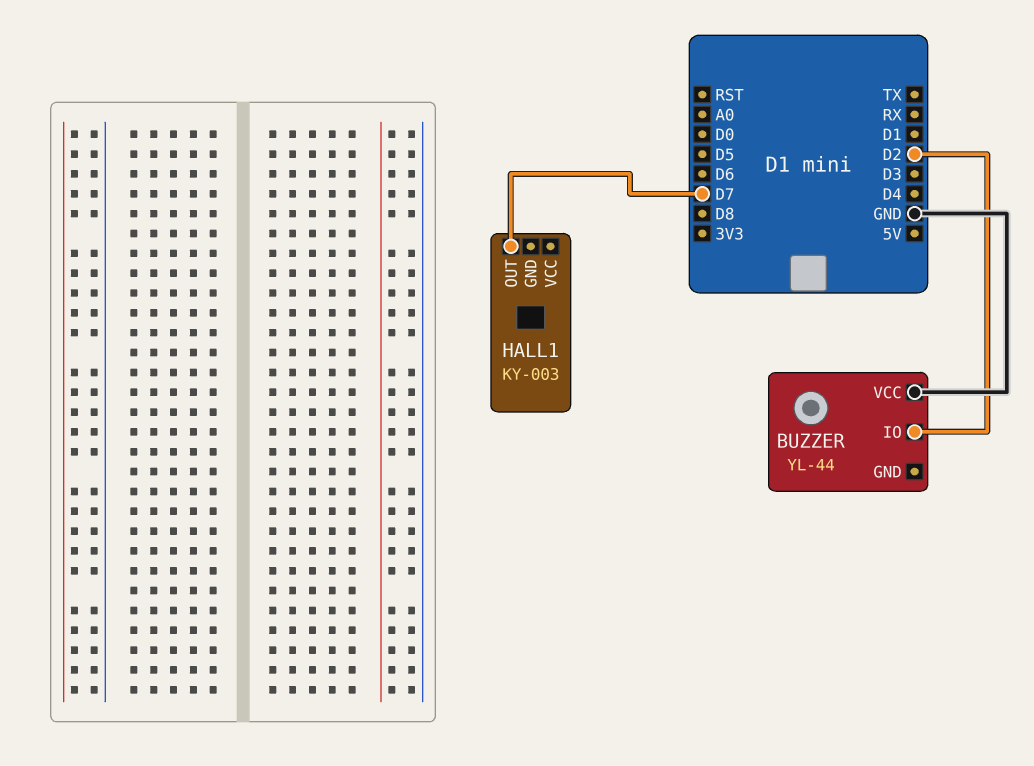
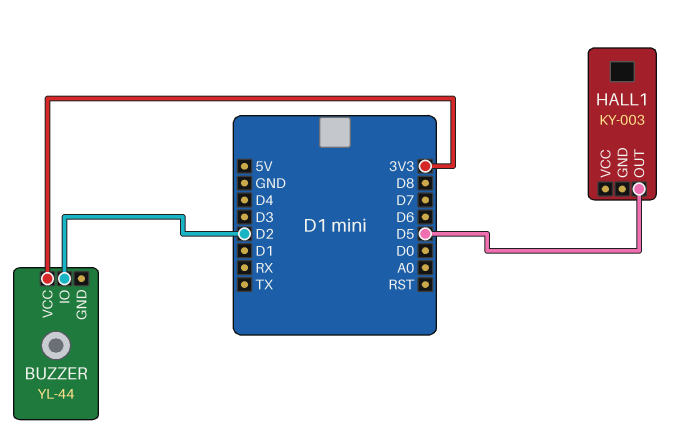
BUZZER pin VCC: GND -> 3V3
HALL1 pin OUT: D7 -> D5

